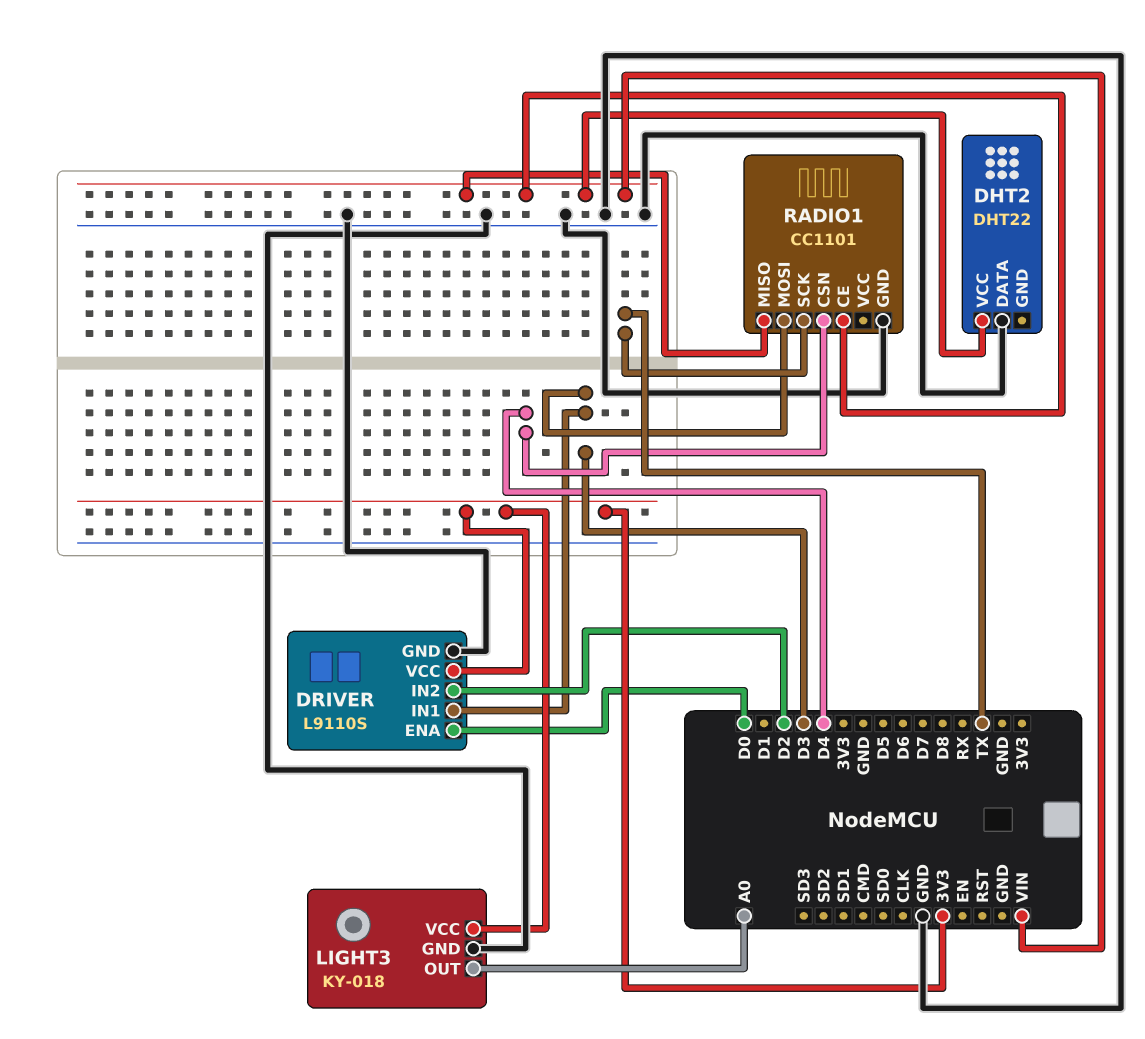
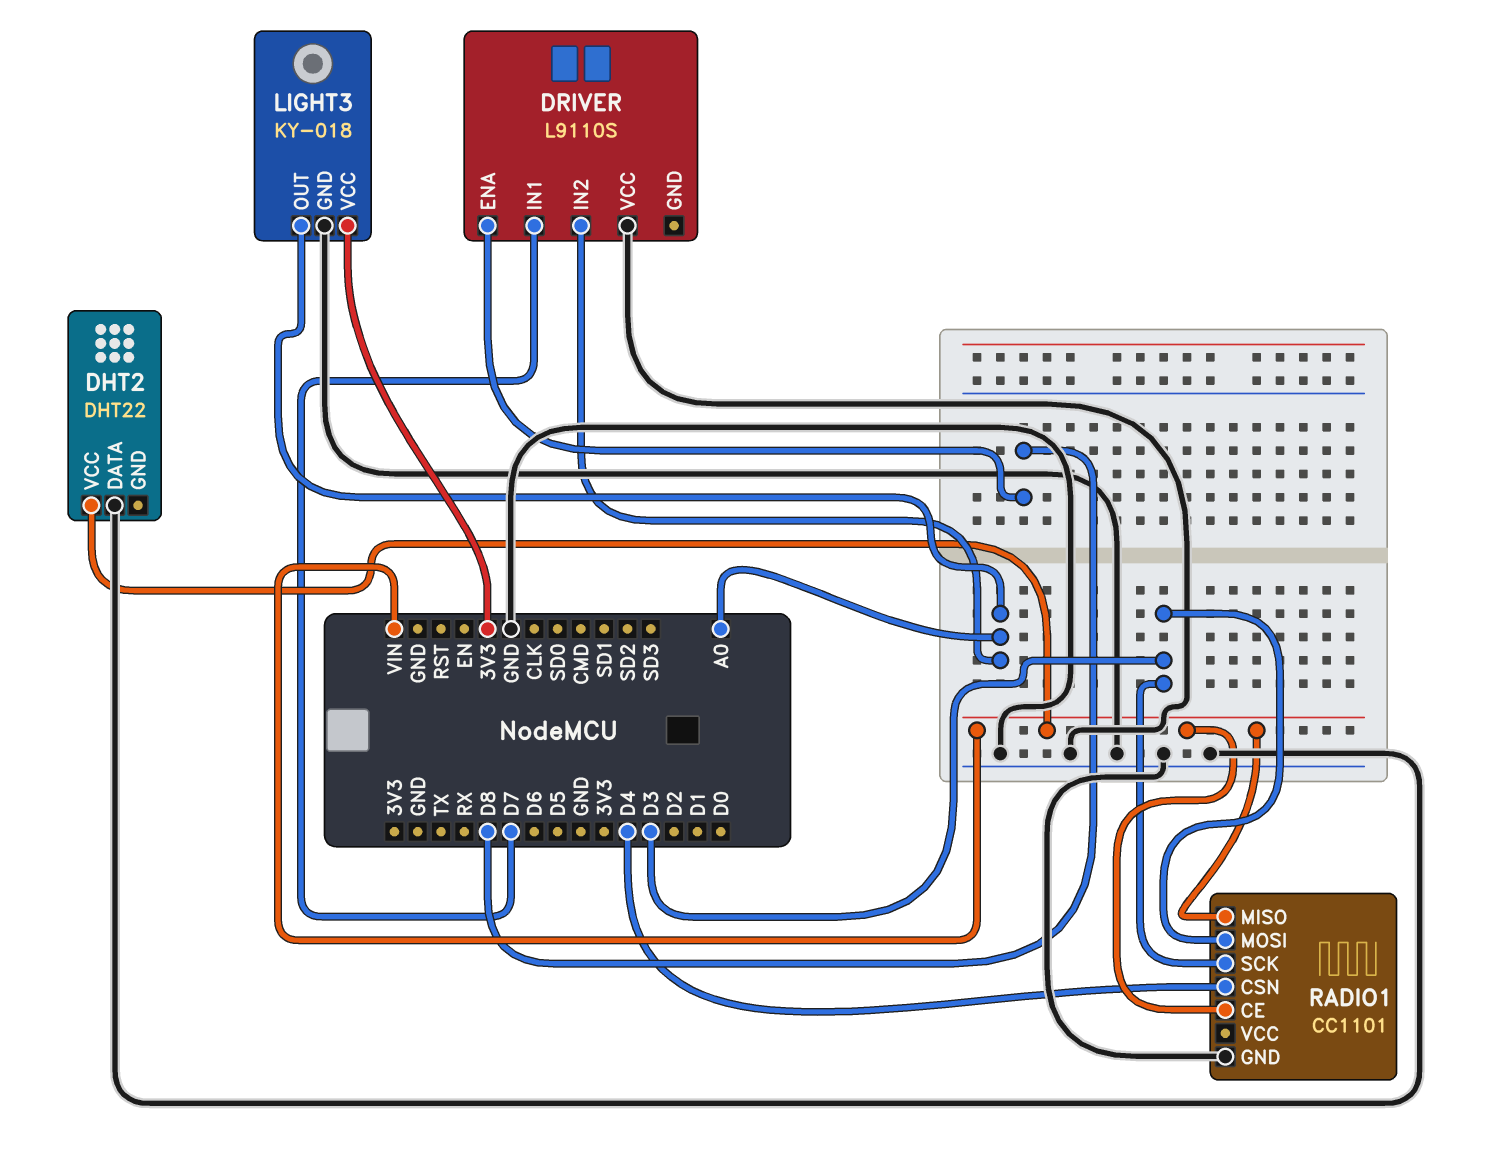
DRIVER pin ENA: D0 -> D8
DRIVER pin GND: GND -> none
DRIVER pin IN1: D3 -> D7
DRIVER pin IN2: D2 -> A0
DRIVER pin VCC: 3V3 -> GND
RADIO1 pin SCK: TX -> D3

